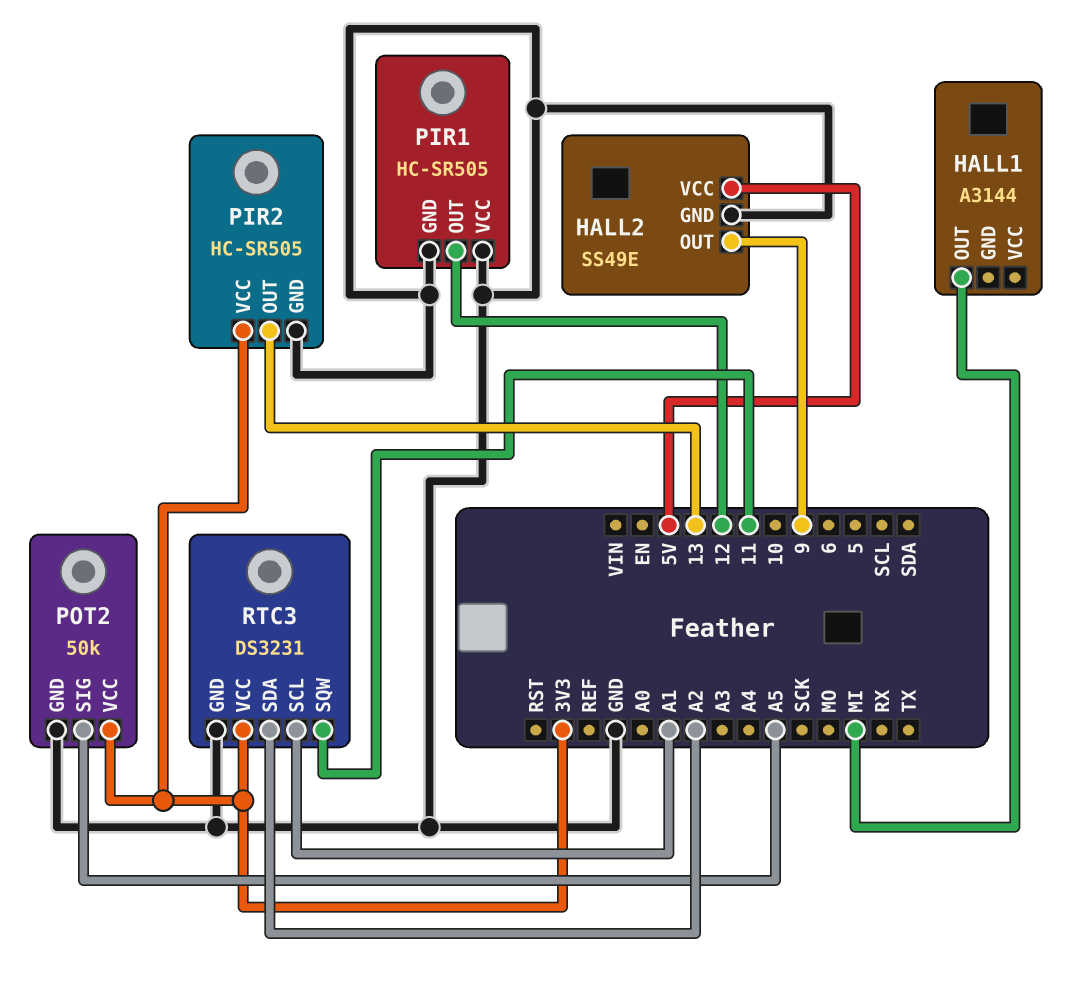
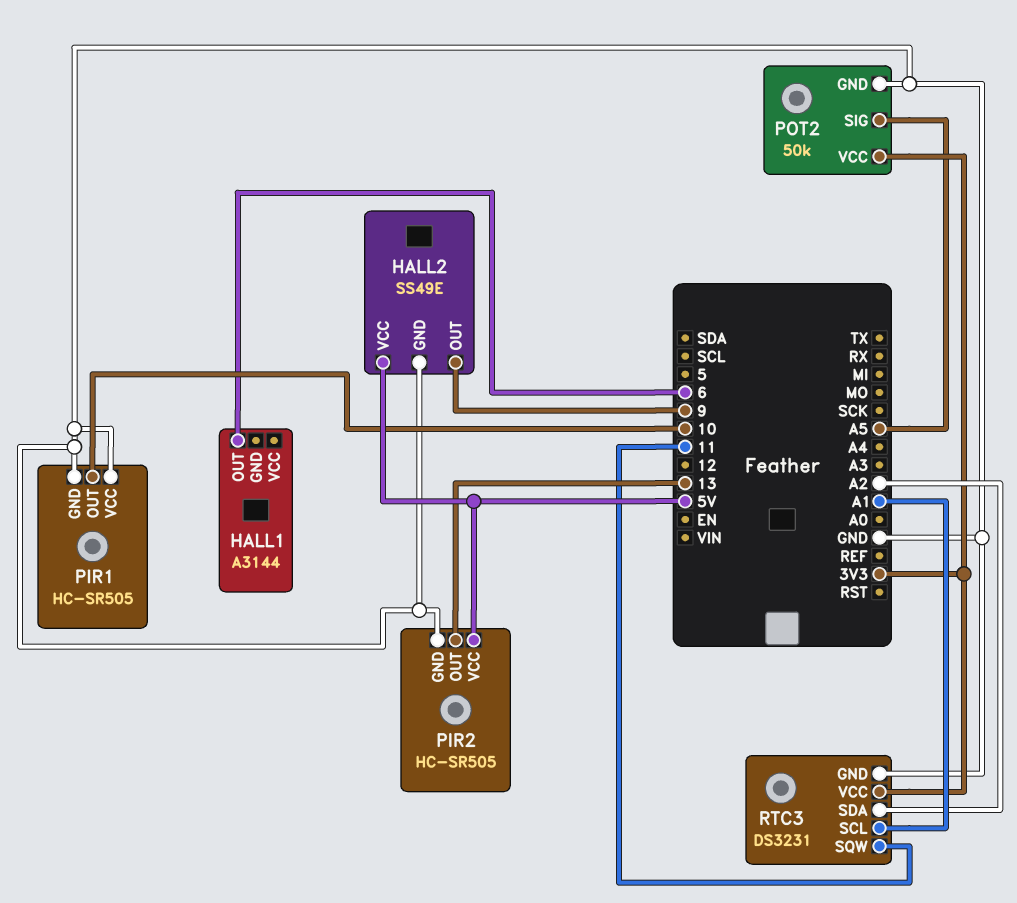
HALL1 pin OUT: MI -> 6
PIR1 pin OUT: 12 -> 10
PIR2 pin VCC: 3V3 -> 5V

